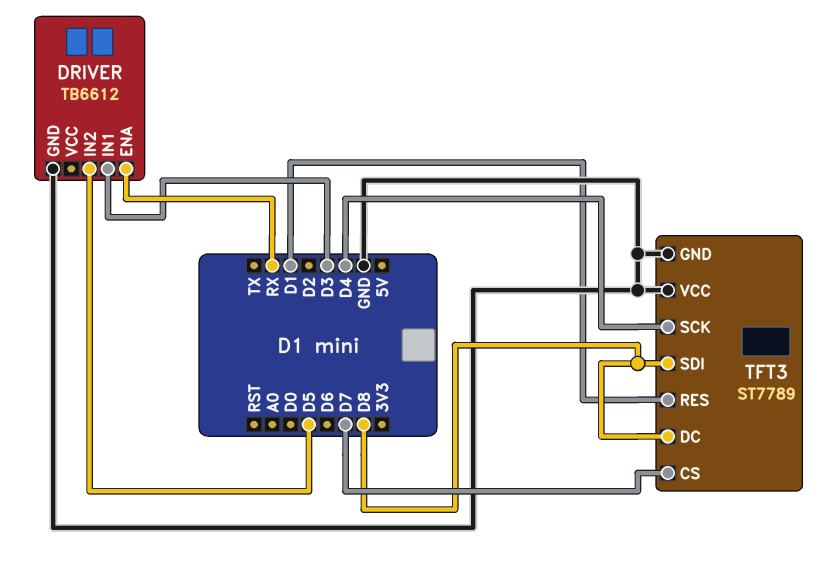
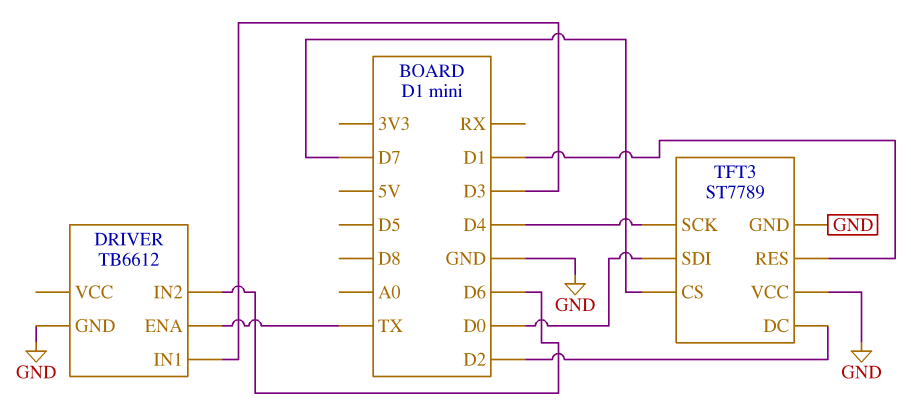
DRIVER pin ENA: RX -> TX
DRIVER pin IN2: D5 -> D6
TFT3 pin DC: D8 -> D2
TFT3 pin SDI: D8 -> D0

